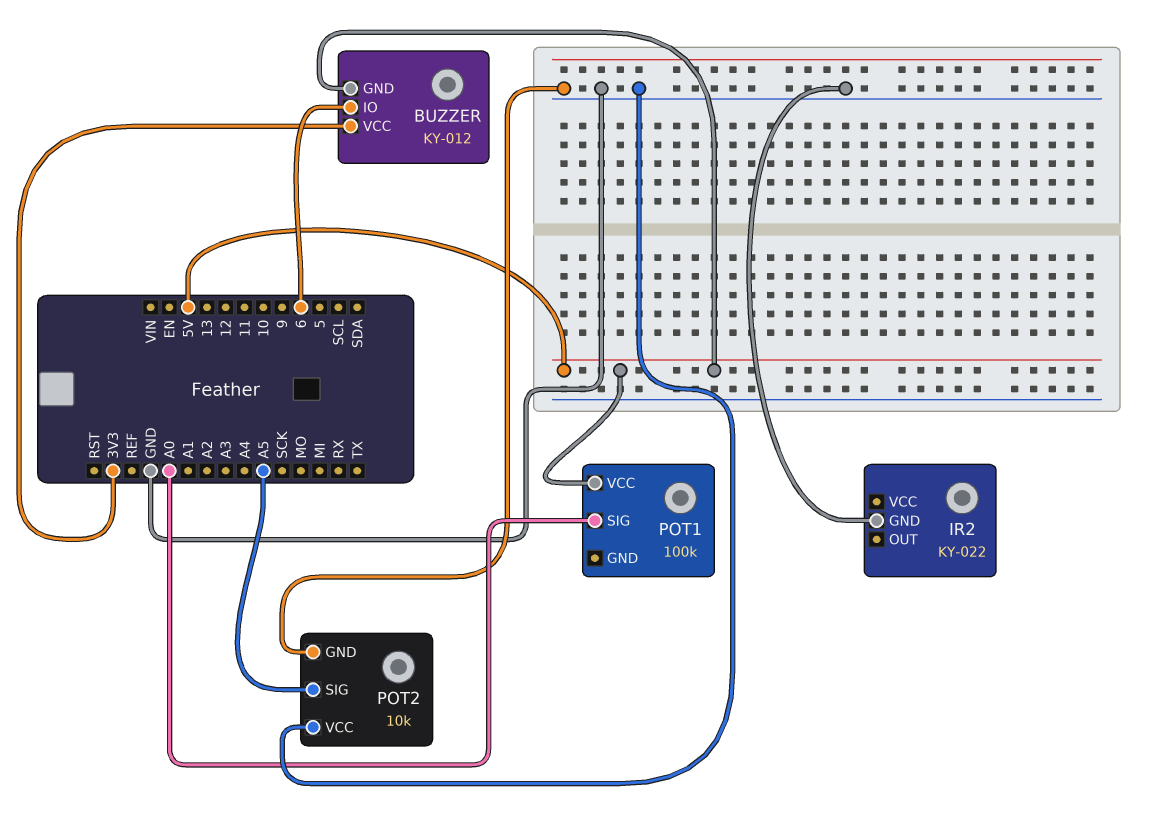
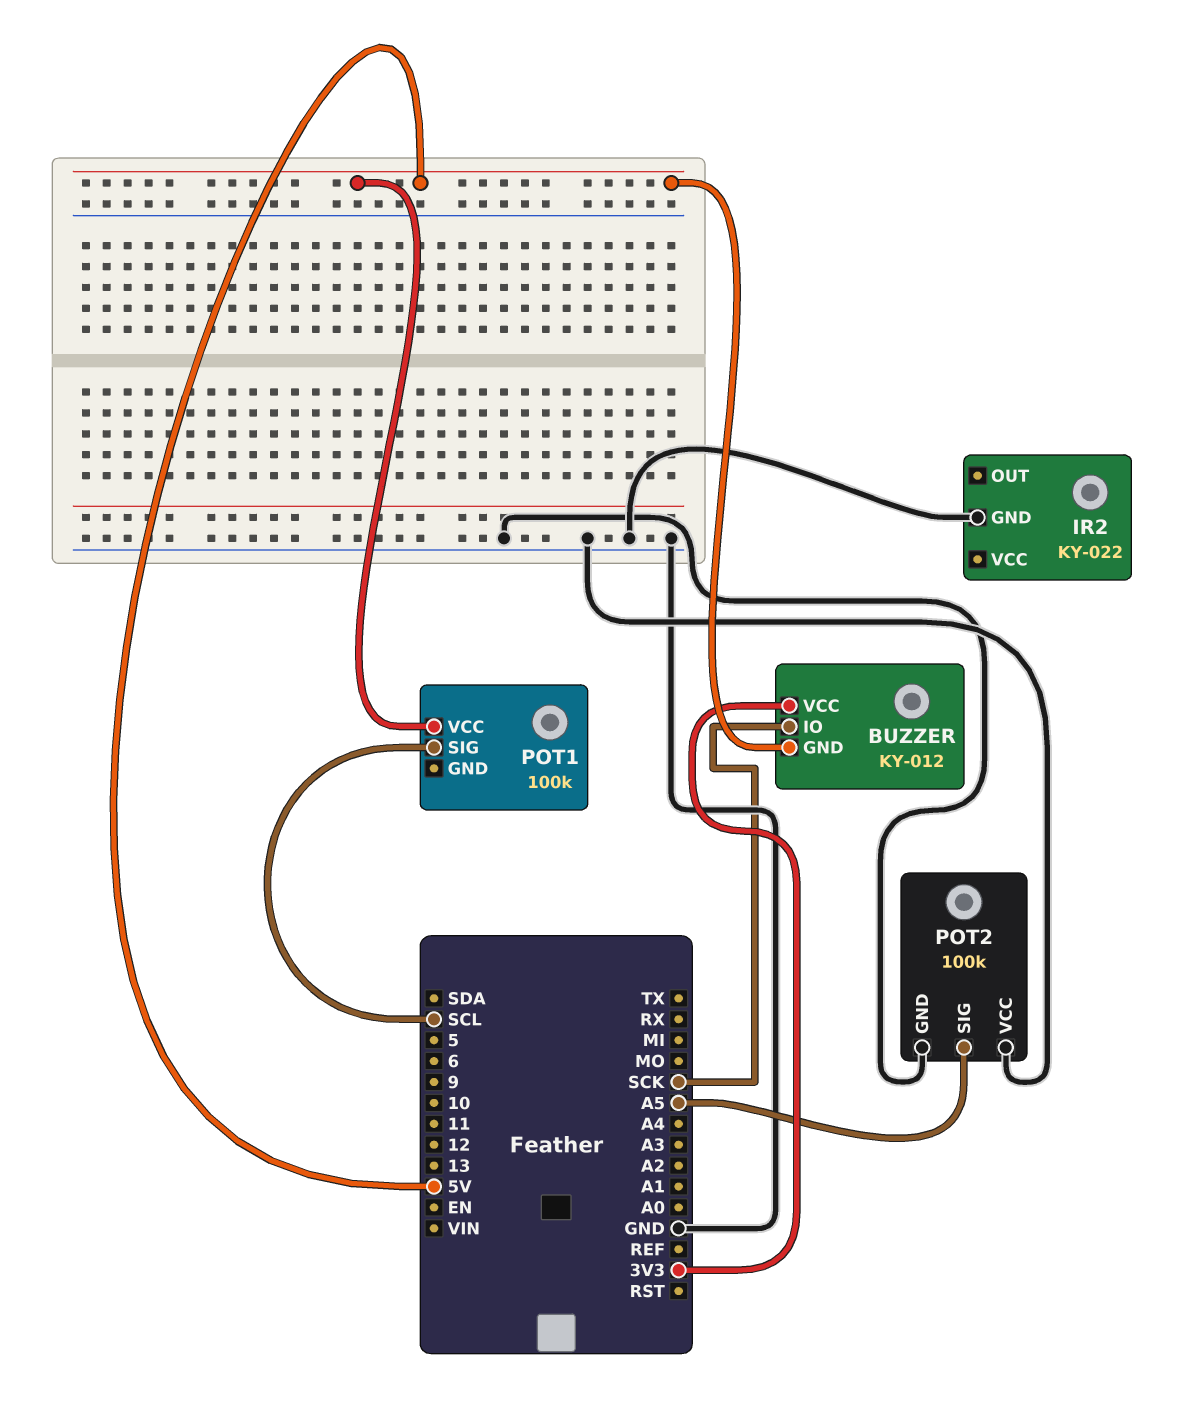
BUZZER pin IO: 6 -> SCK
POT1 pin SIG: A0 -> SCL
POT2: 10k -> 100k

